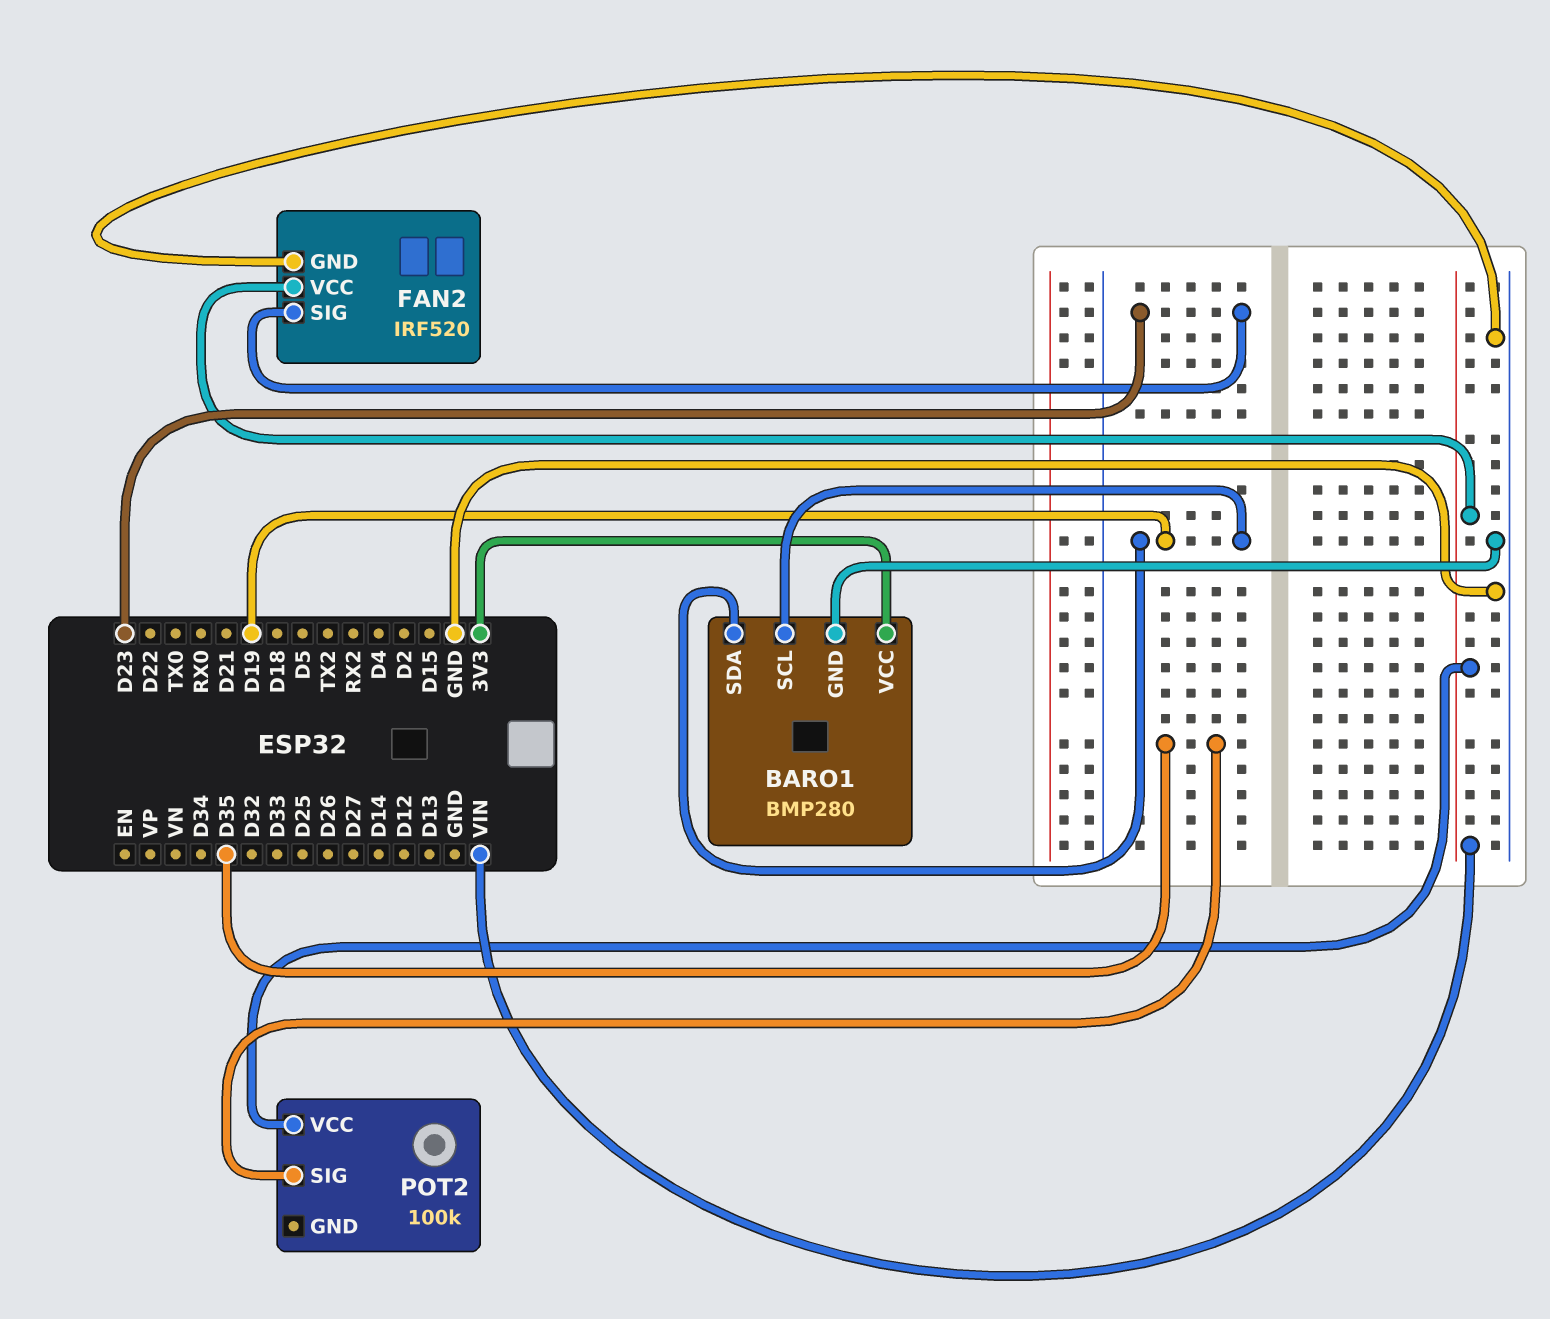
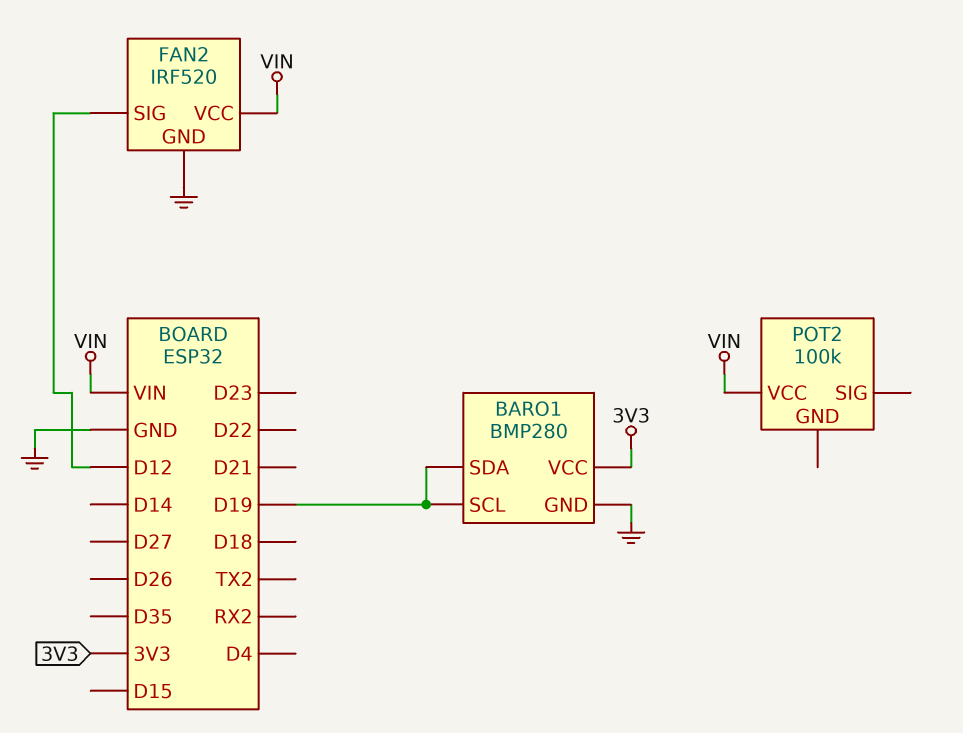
FAN2 pin SIG: D23 -> D12
POT2 pin SIG: D35 -> none

